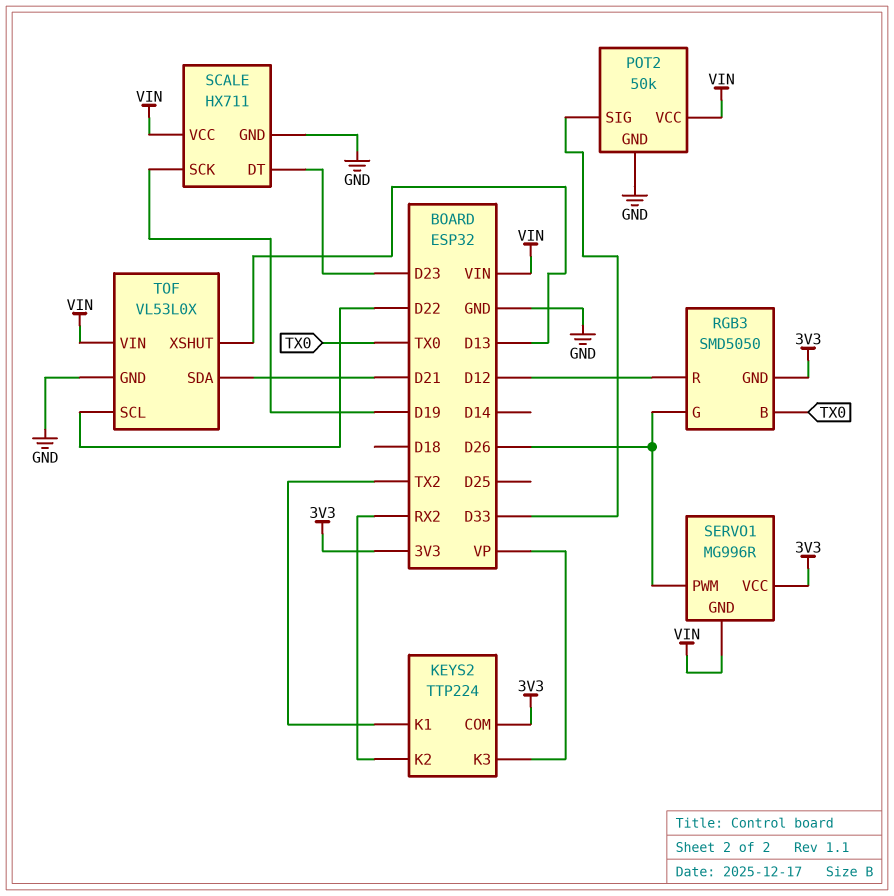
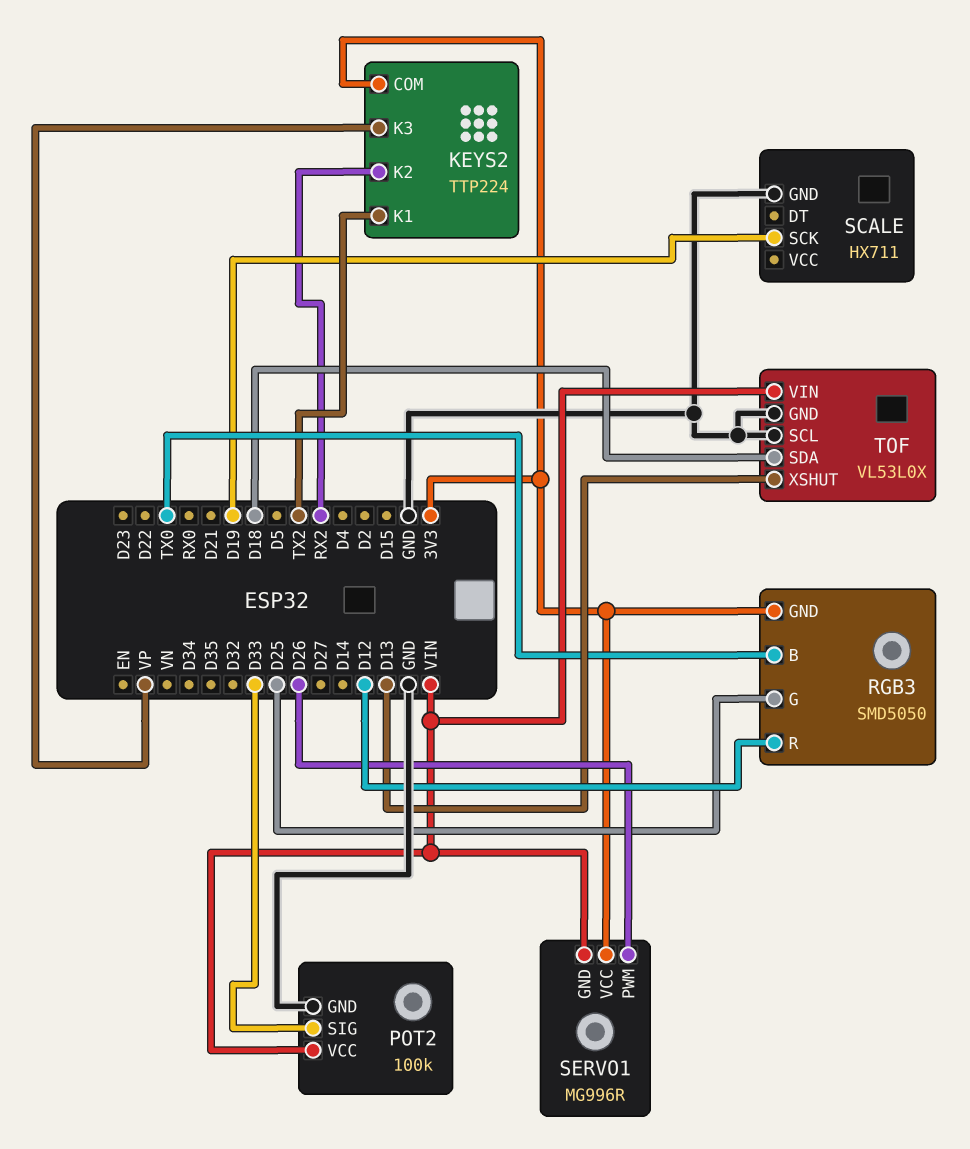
POT2: 50k -> 100k
RGB3 pin G: D26 -> D25
SCALE pin DT: D23 -> none
SCALE pin VCC: VIN -> none
TOF pin SCL: D22 -> GND
TOF pin SDA: D21 -> D18

